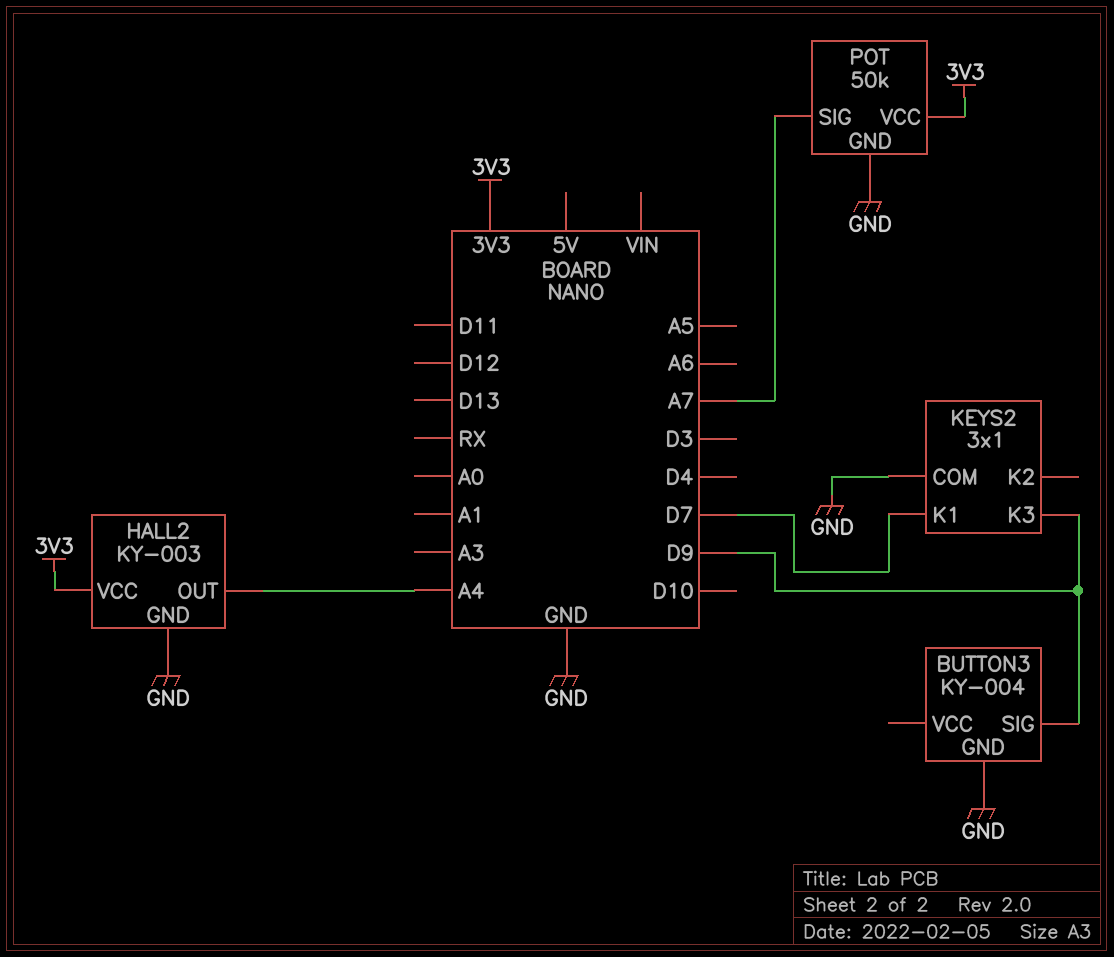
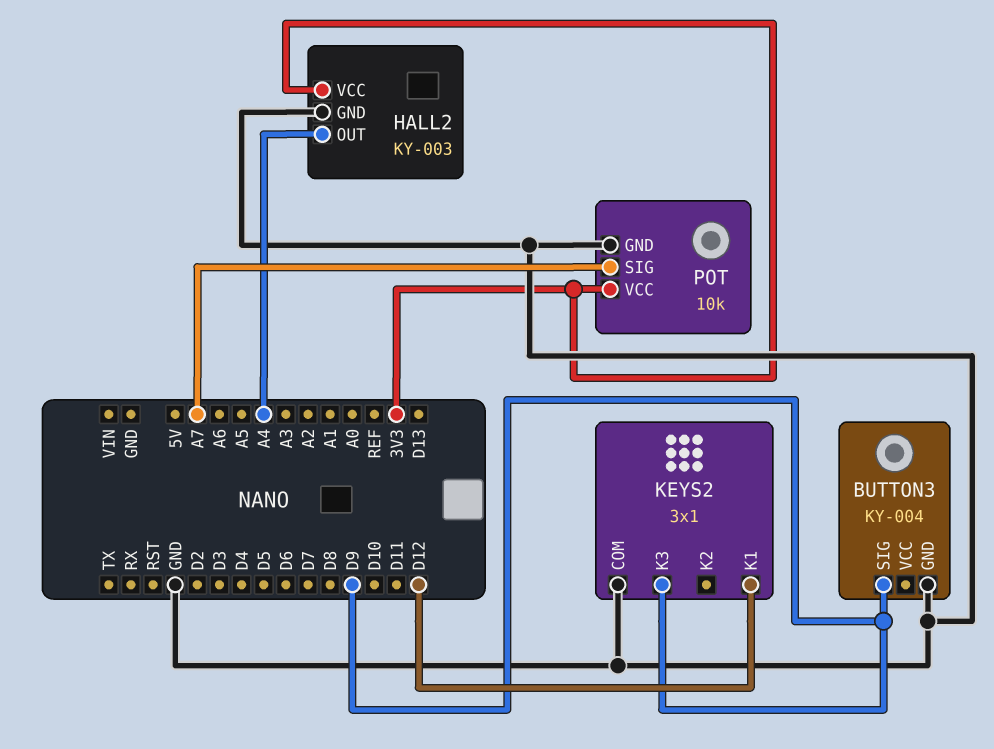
KEYS2 pin K1: D7 -> D12
POT: 50k -> 10k

